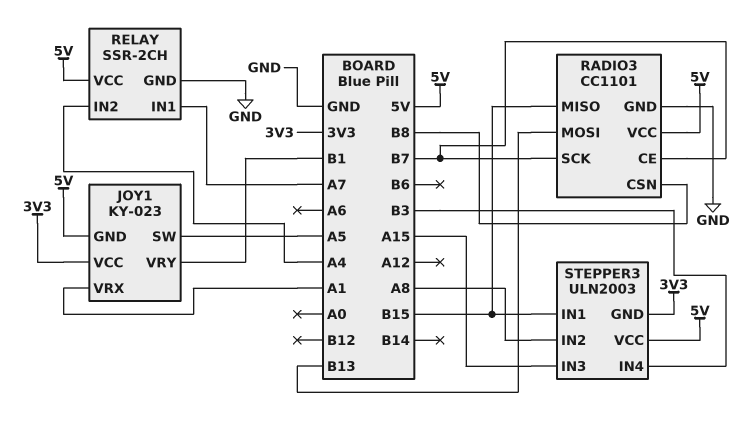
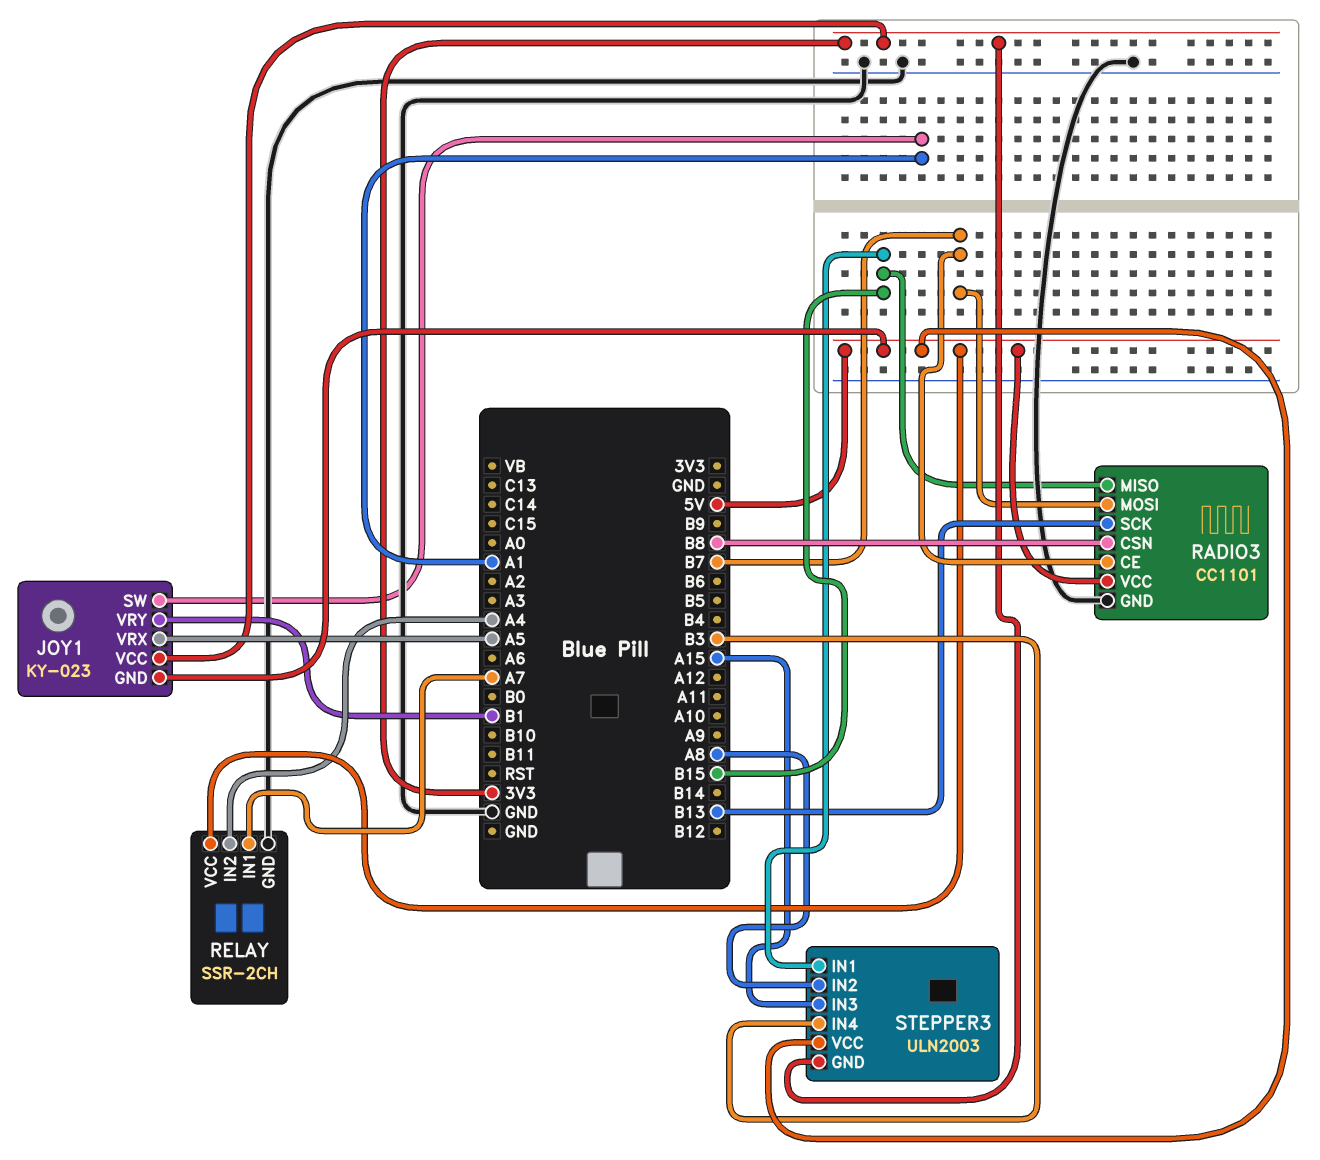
JOY1 pin SW: A5 -> A1
JOY1 pin VRX: A1 -> A5
RADIO3 pin MOSI: B13 -> B7
RADIO3 pin SCK: B7 -> B13

